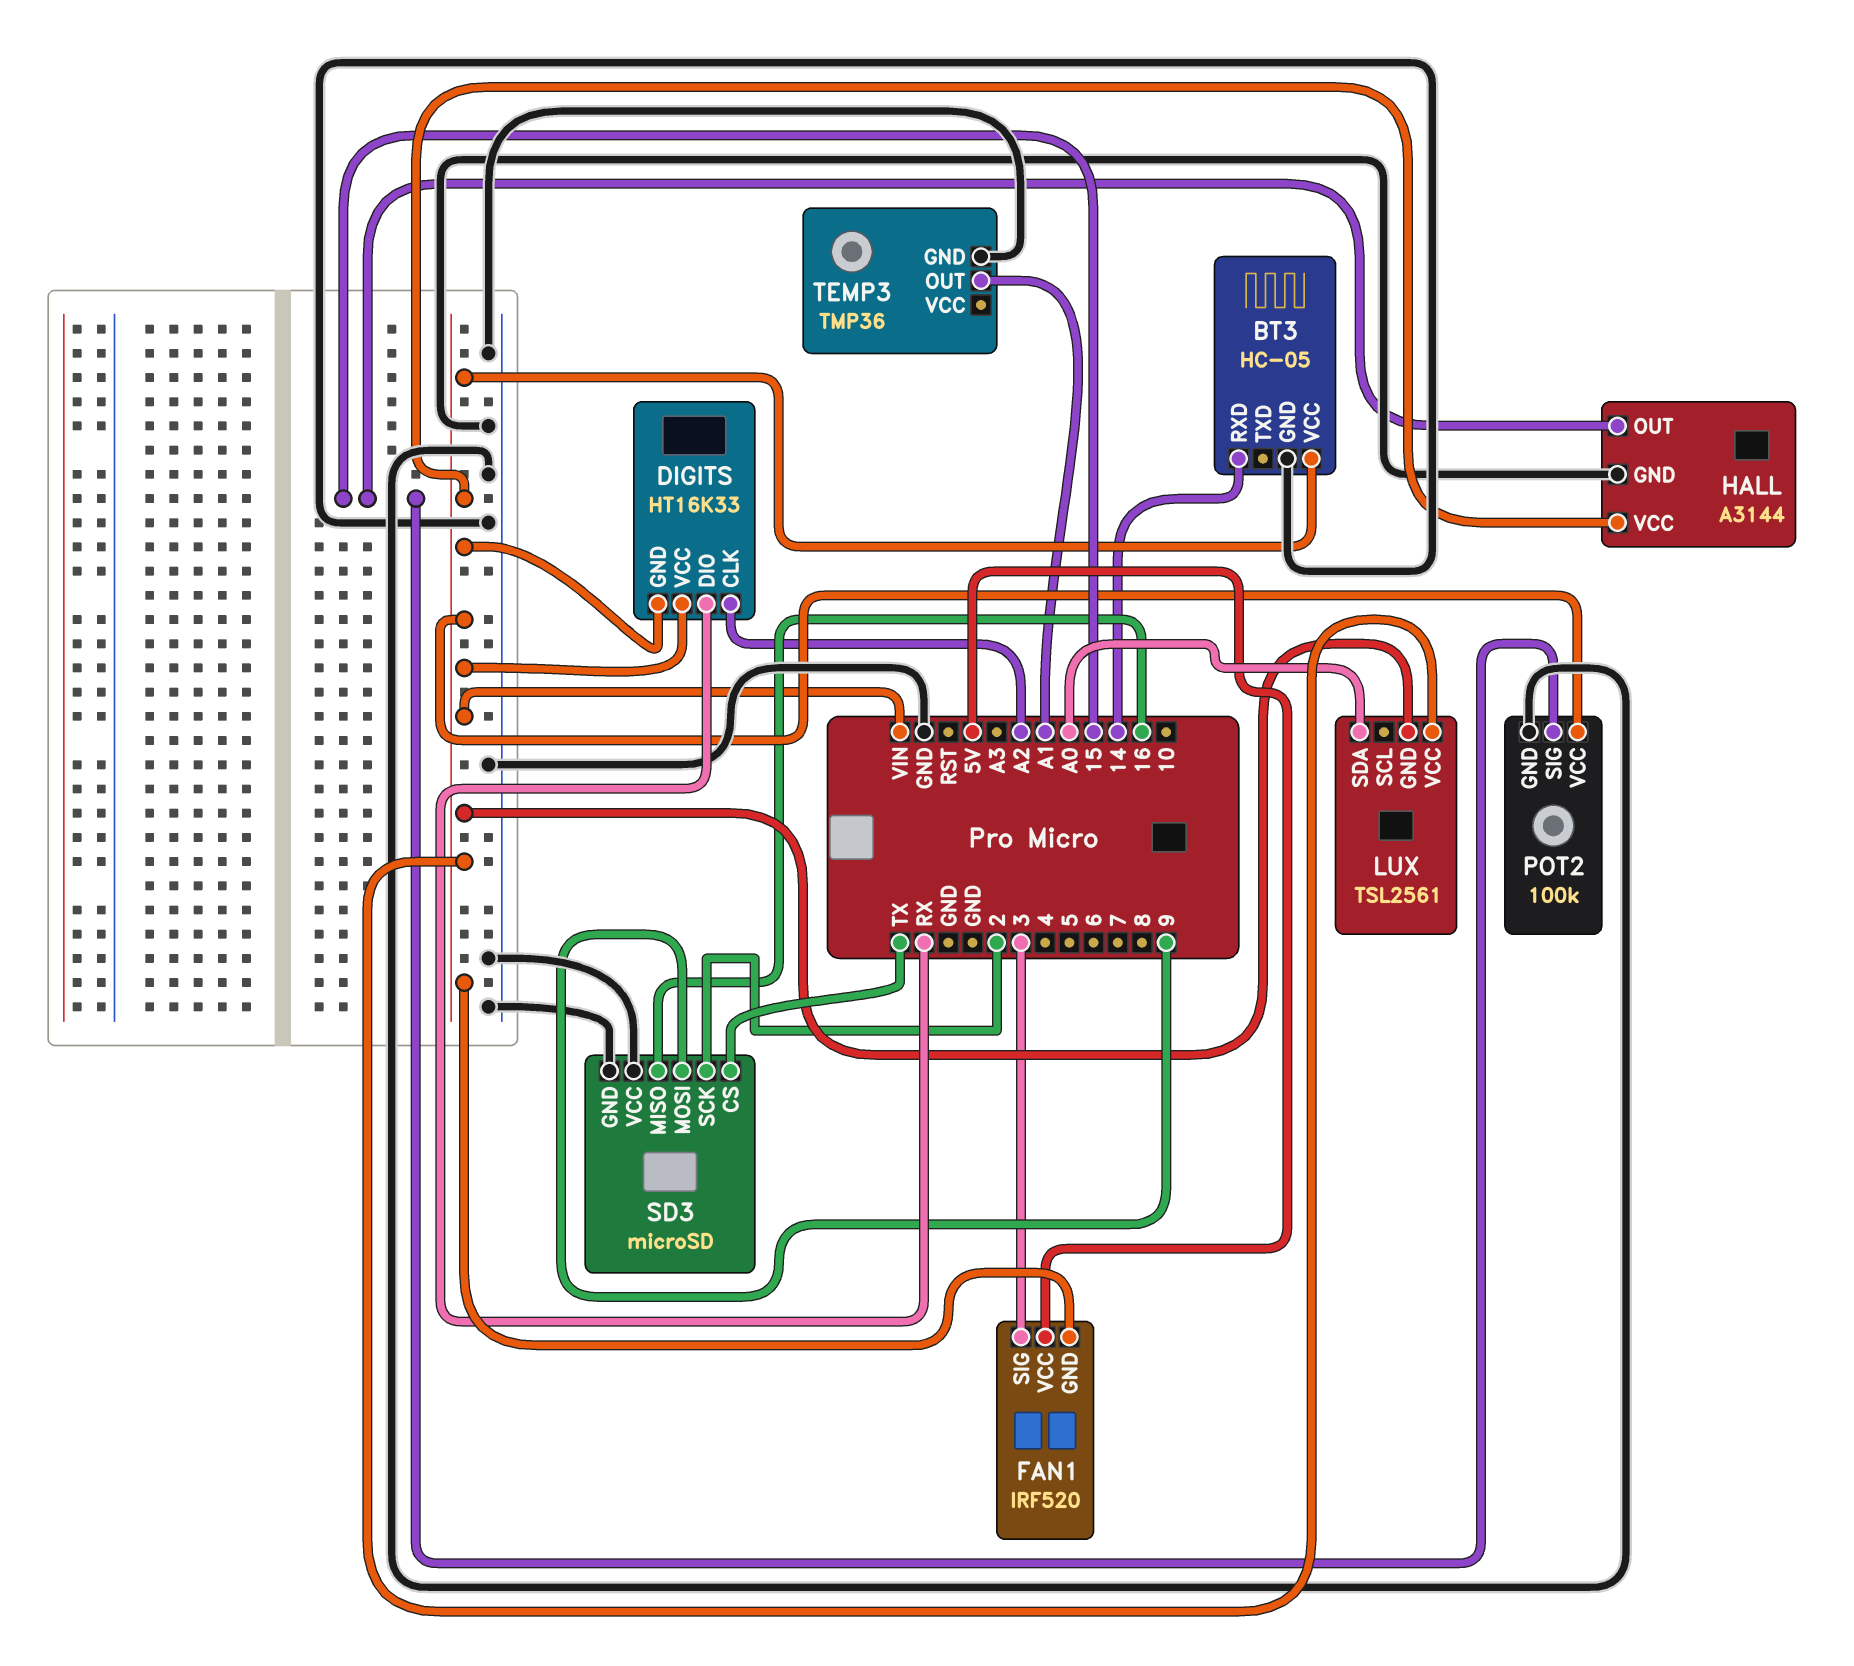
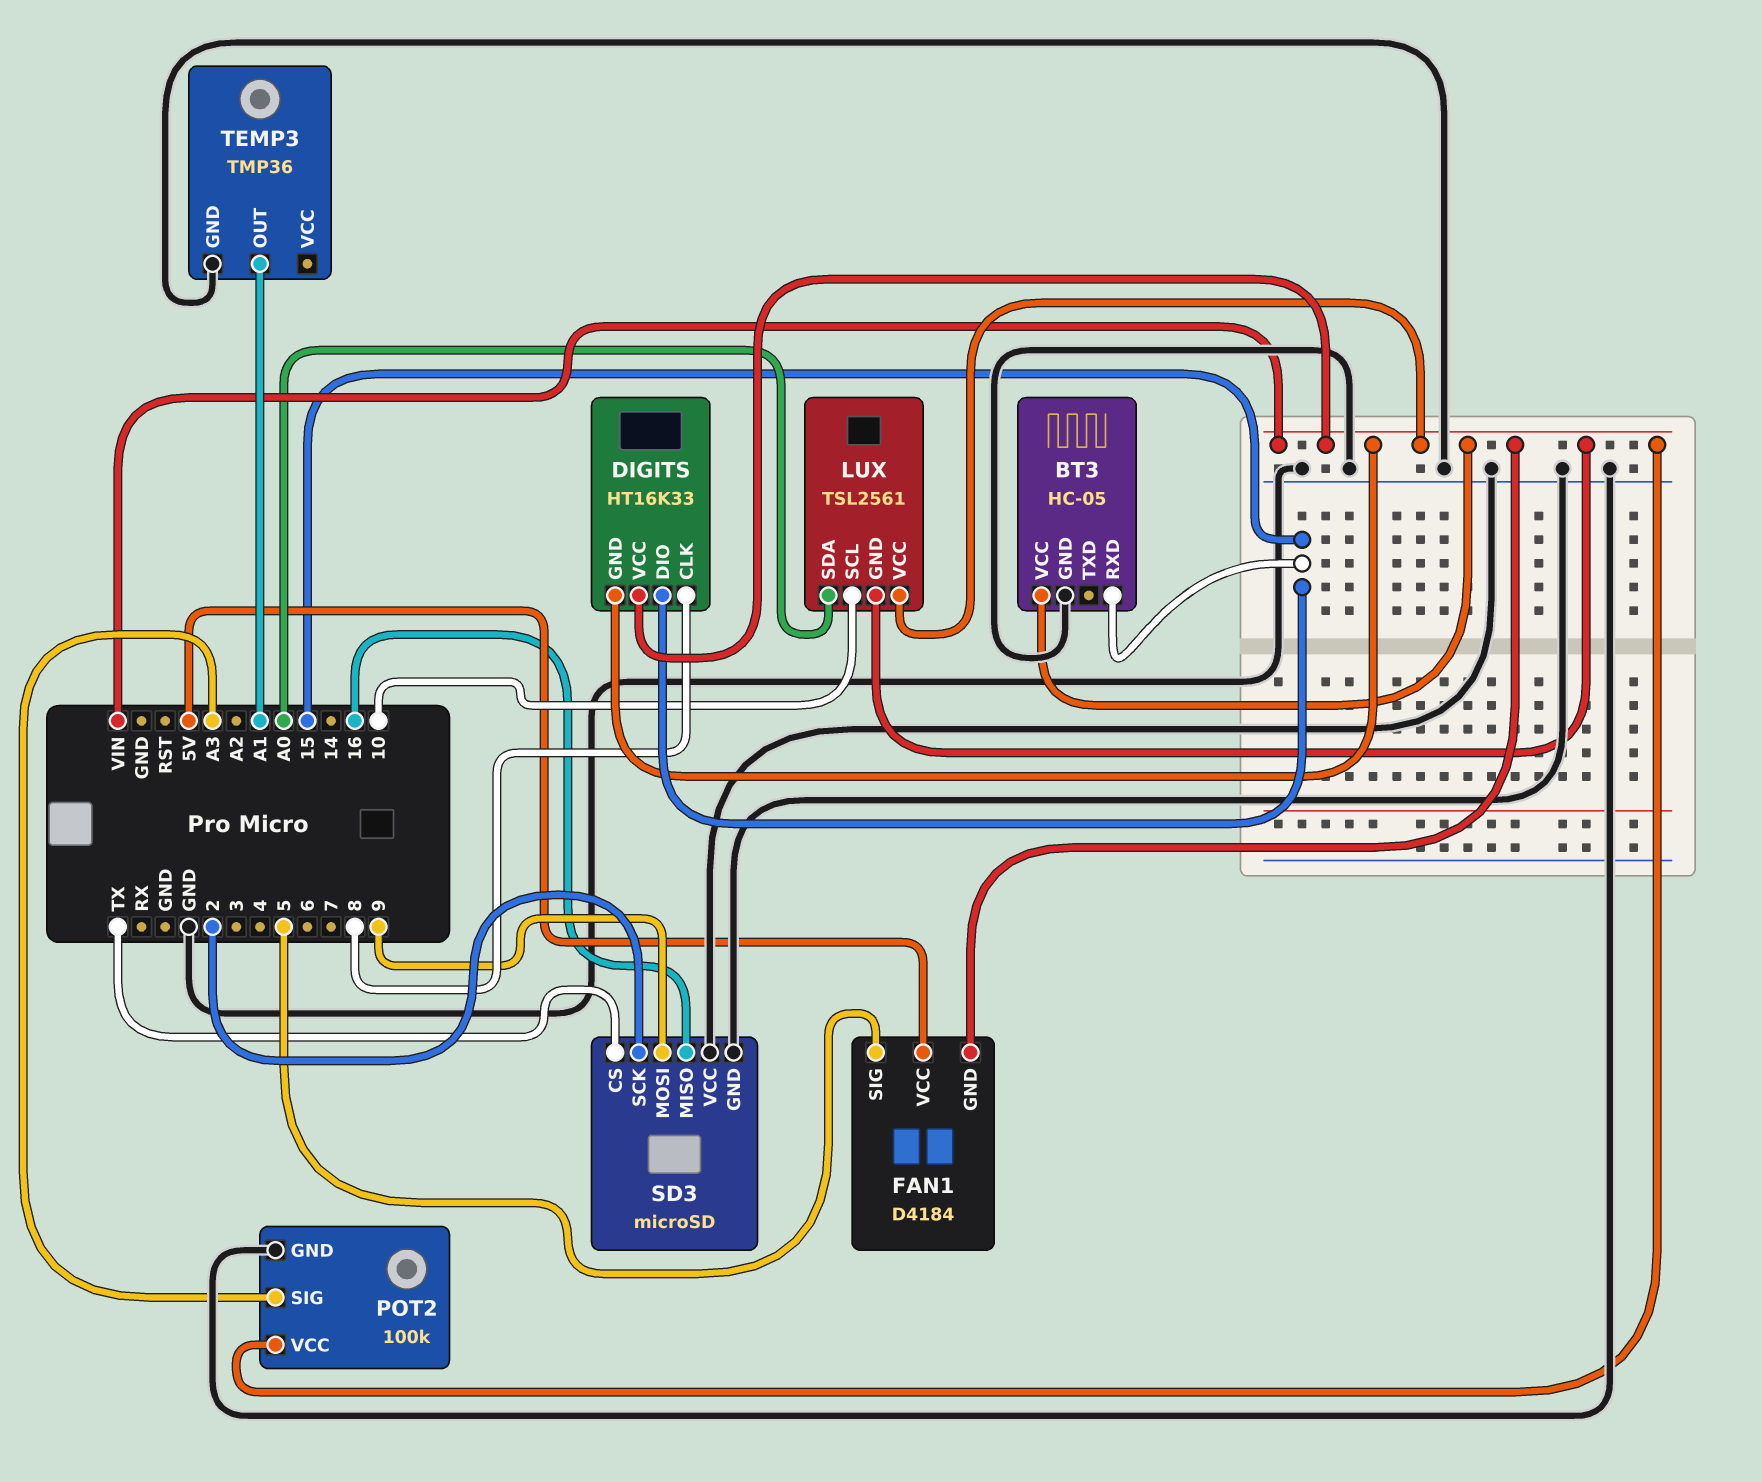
BT3 pin RXD: 14 -> 15
DIGITS pin CLK: A2 -> 8
DIGITS pin DIO: RX -> 15
FAN1: IRF520 -> D4184
FAN1 pin SIG: 3 -> 5
HALL: A3144 -> none
HALL pin GND: GND -> none
HALL pin OUT: 15 -> none
HALL pin VCC: VIN -> none
LUX pin SCL: none -> 10
POT2 pin SIG: 15 -> A3

